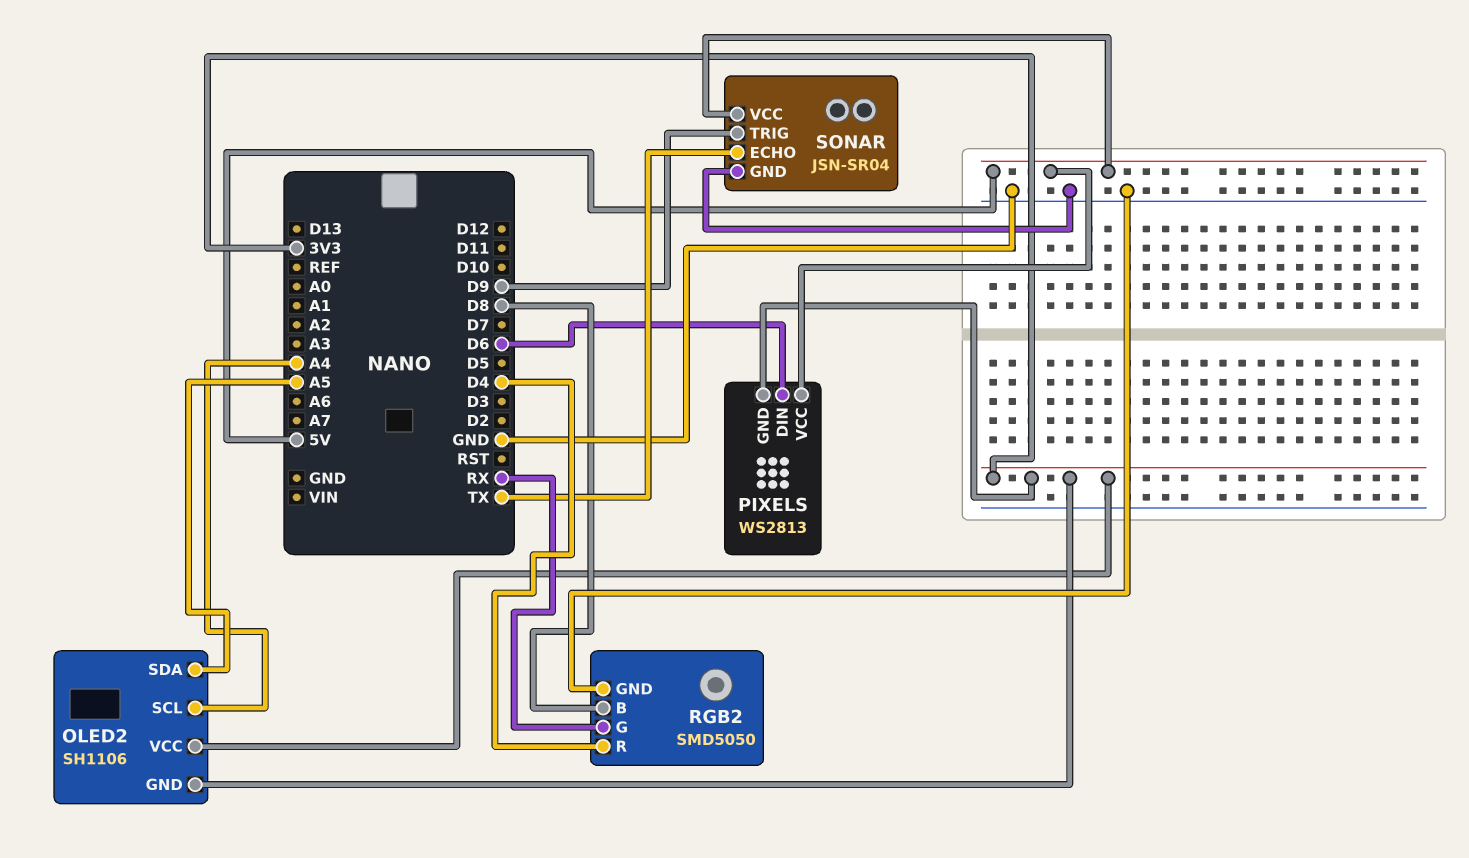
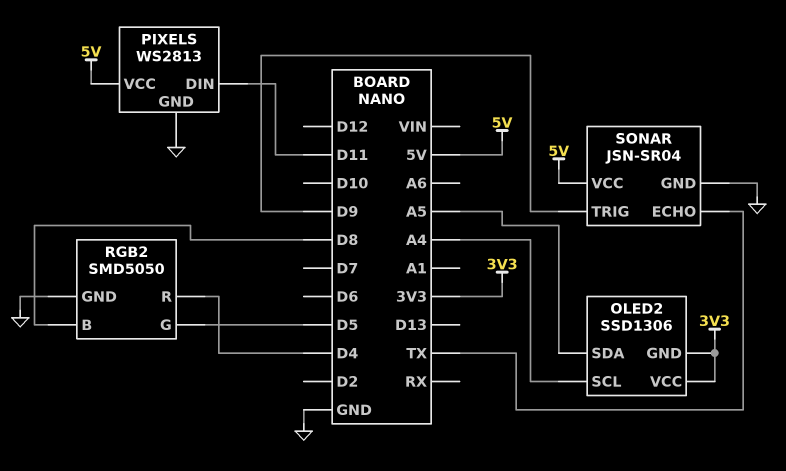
OLED2: SH1106 -> SSD1306
PIXELS pin DIN: D6 -> D11
PIXELS pin GND: 3V3 -> GND
RGB2 pin G: RX -> D5

